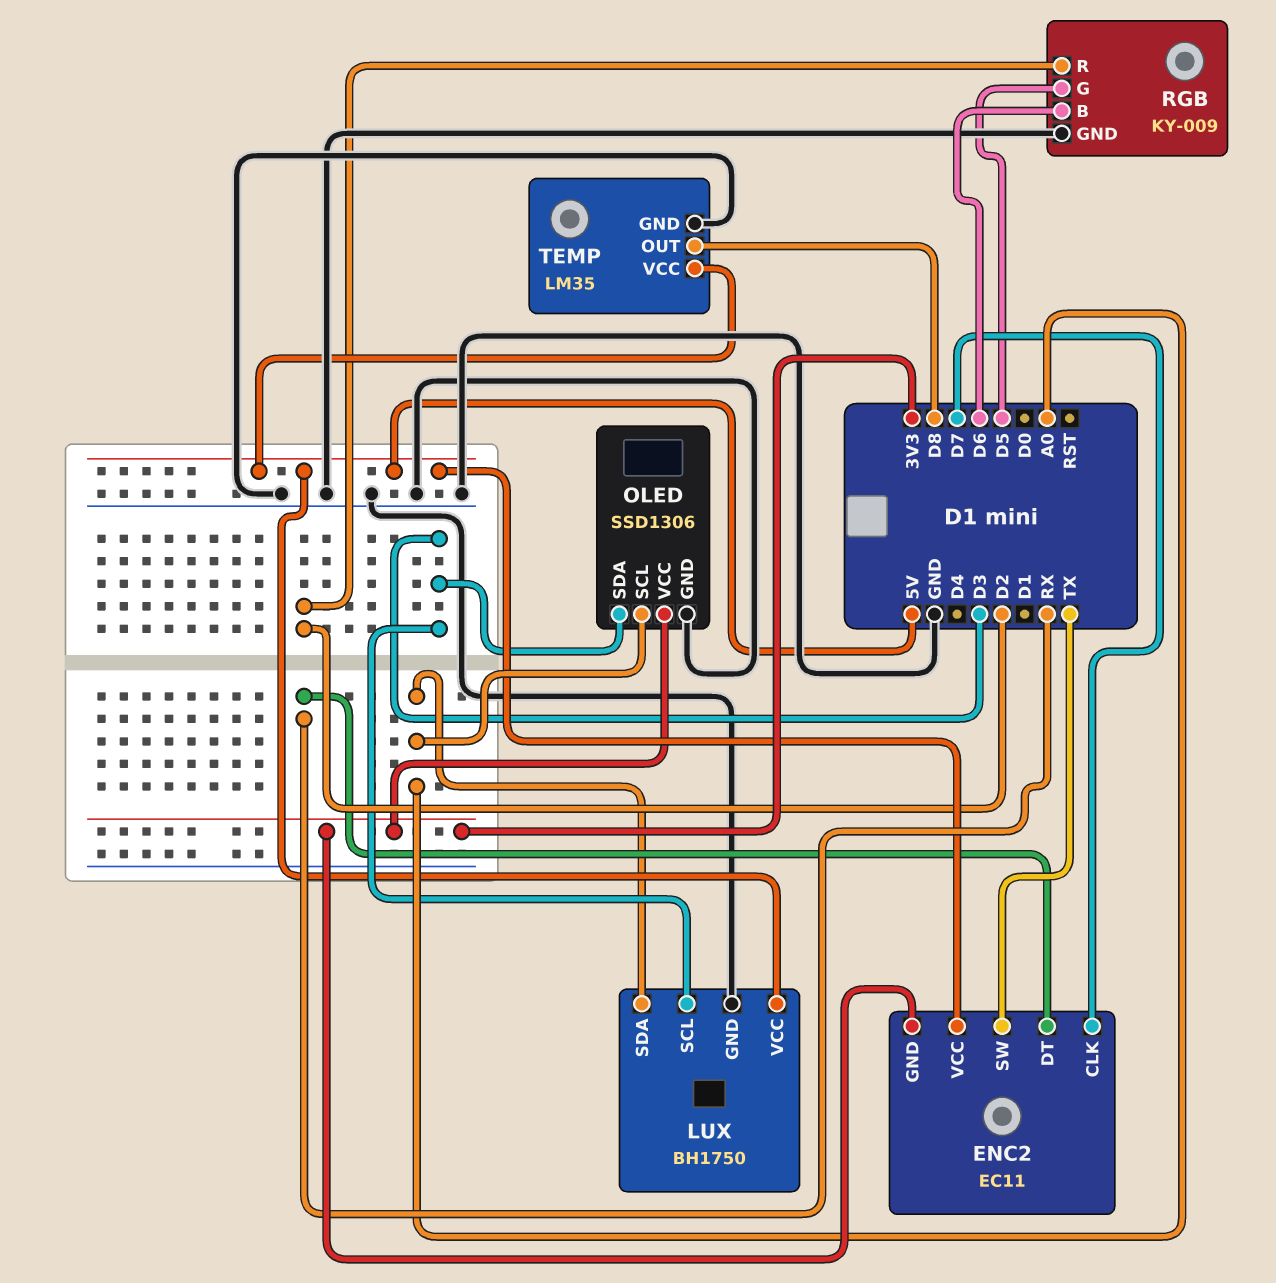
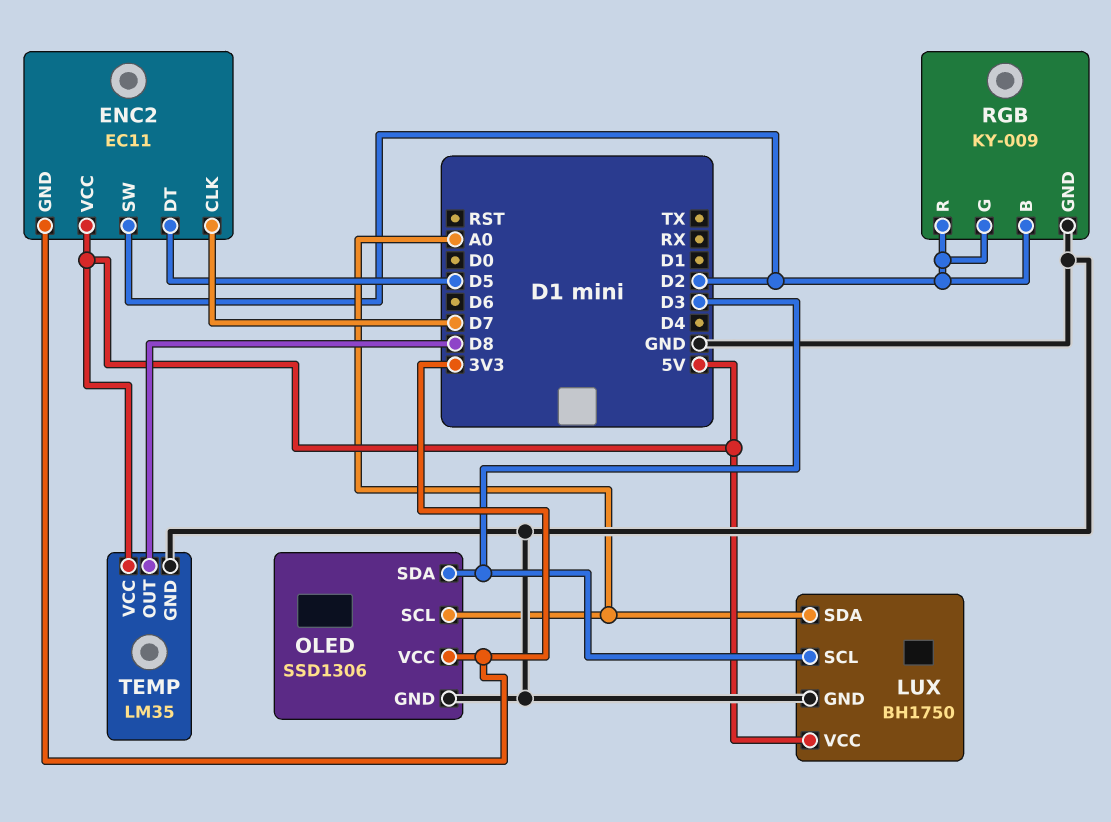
ENC2 pin DT: RX -> D5
ENC2 pin SW: TX -> D2
RGB pin B: D6 -> D2
RGB pin G: D5 -> D2

